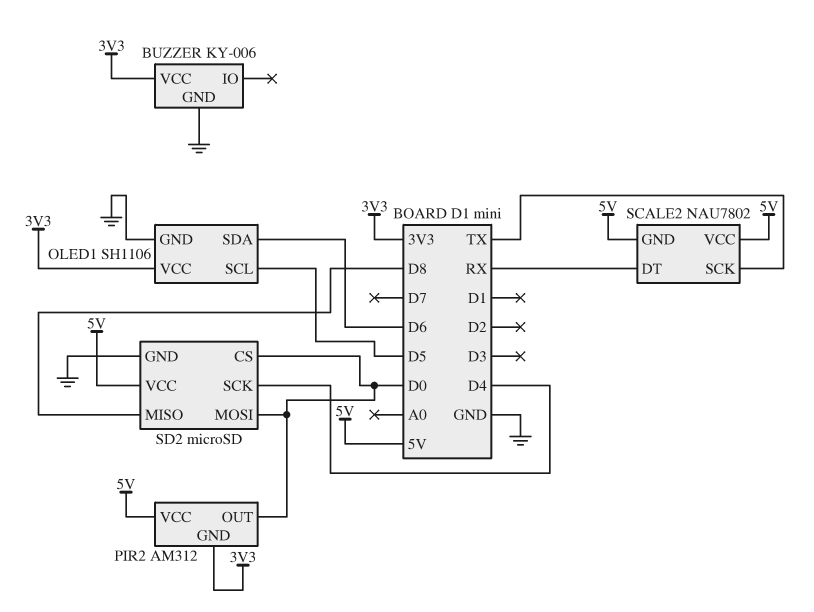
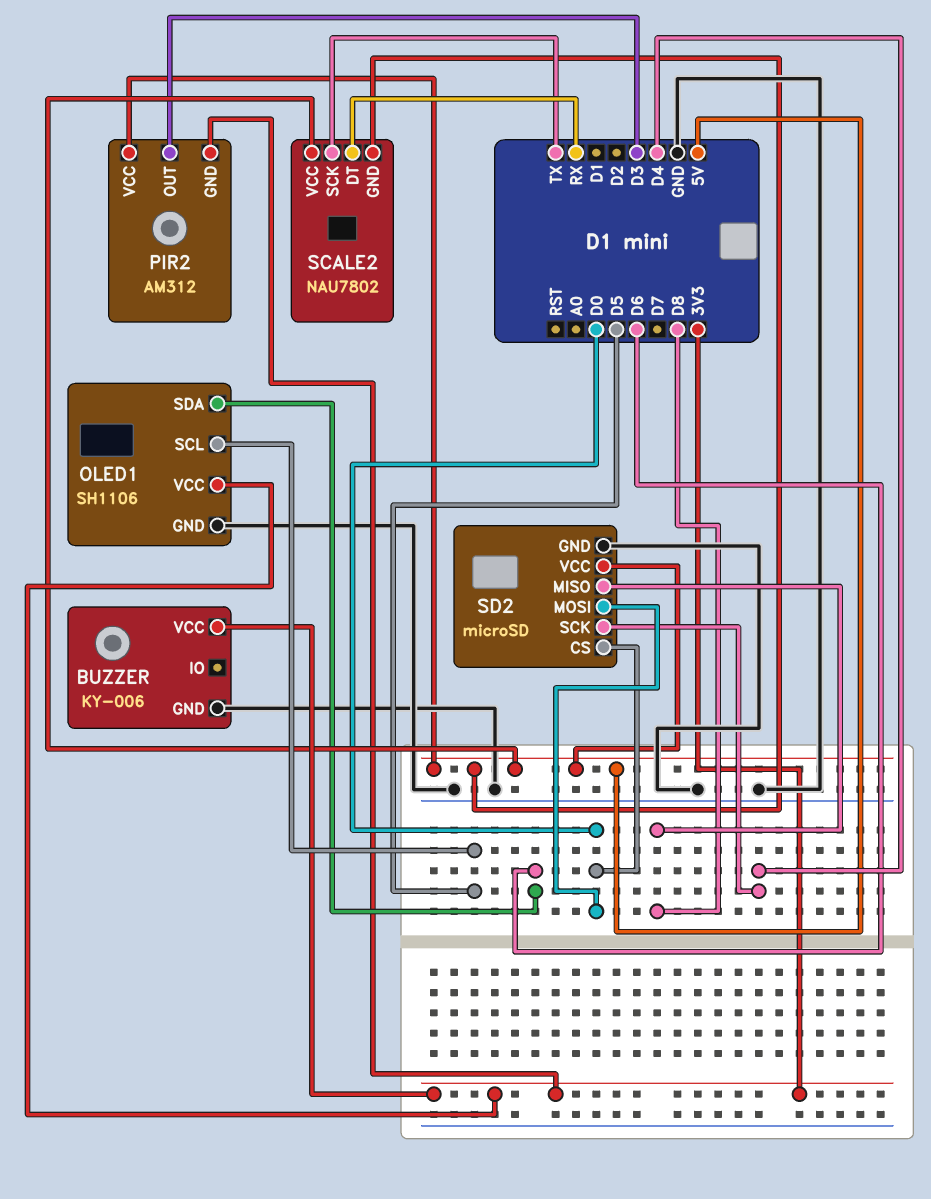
PIR2 pin OUT: D0 -> D3

